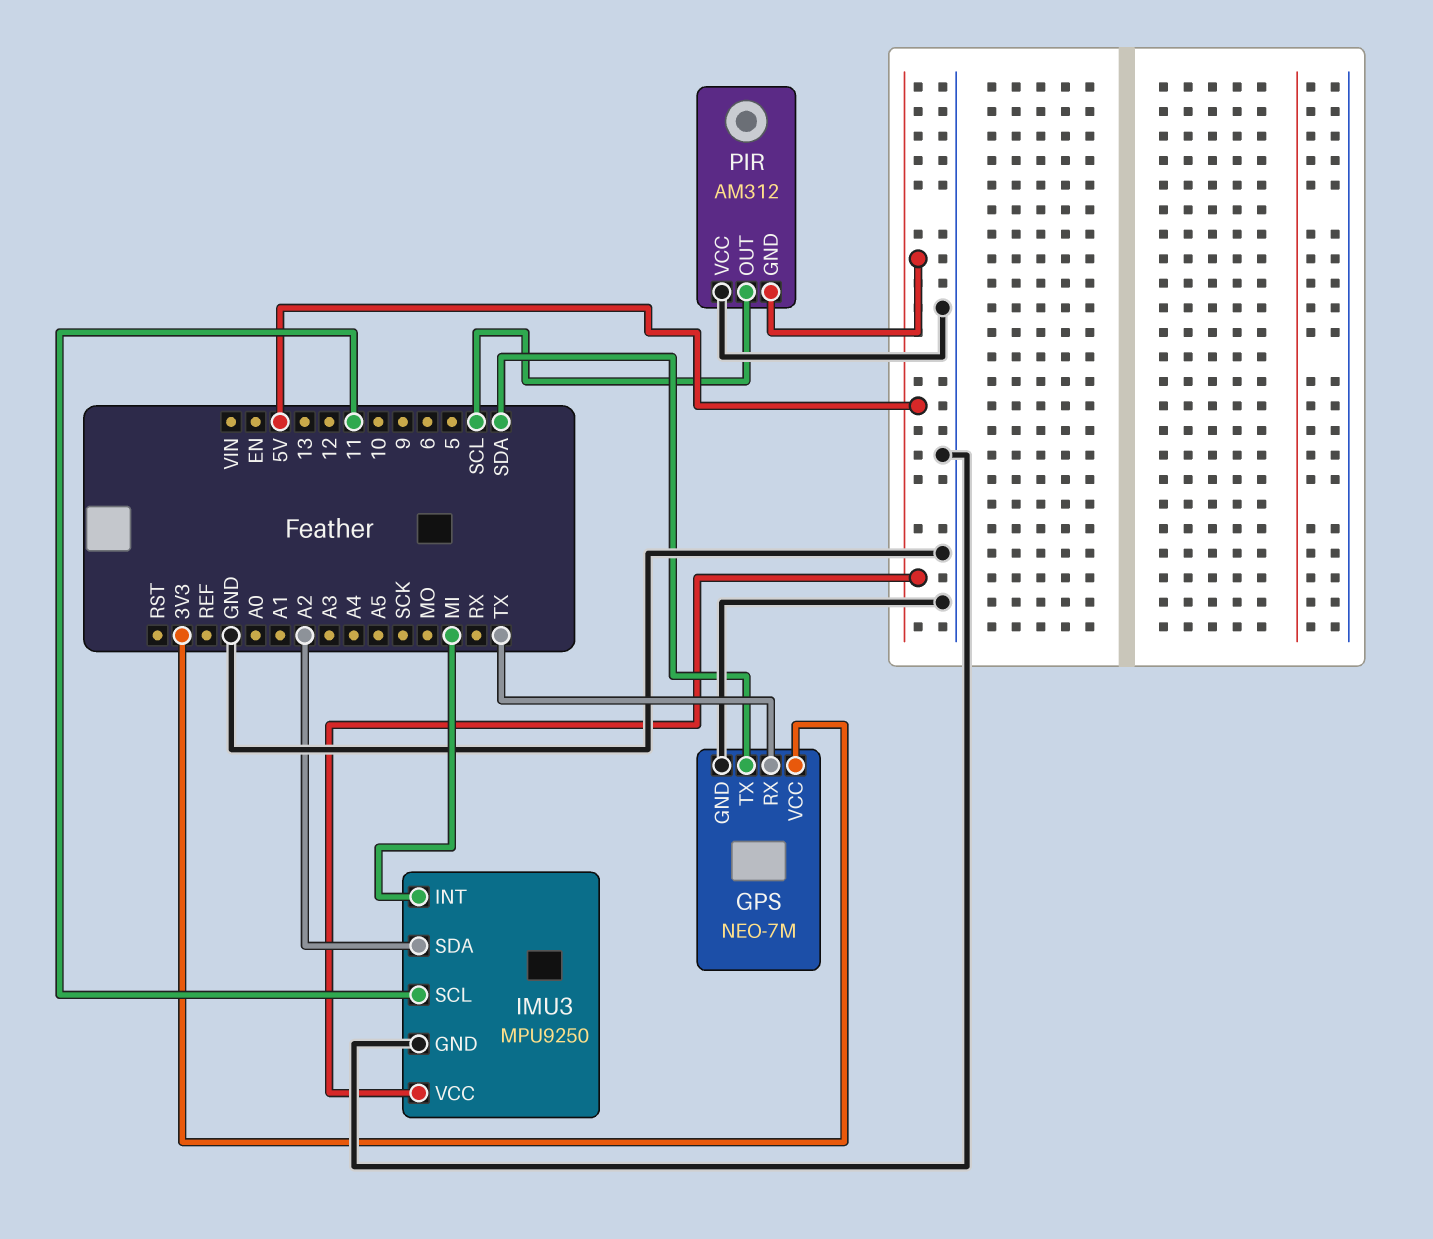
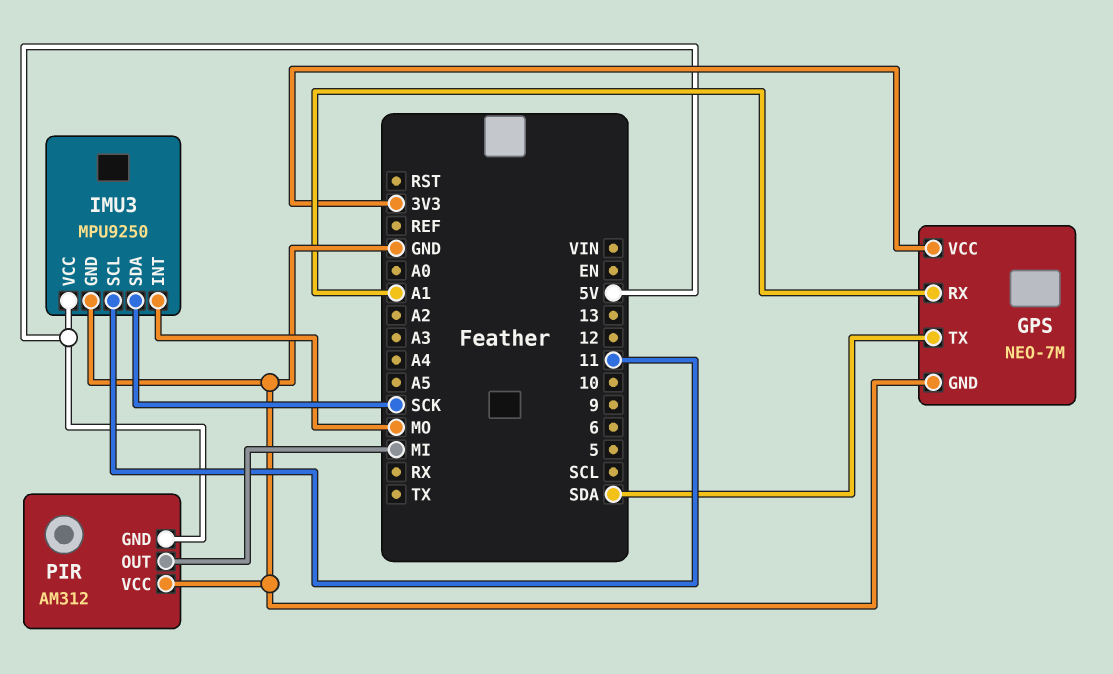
GPS pin RX: TX -> A1
IMU3 pin INT: MI -> MO
IMU3 pin SDA: A2 -> SCK
PIR pin OUT: SCL -> MI

